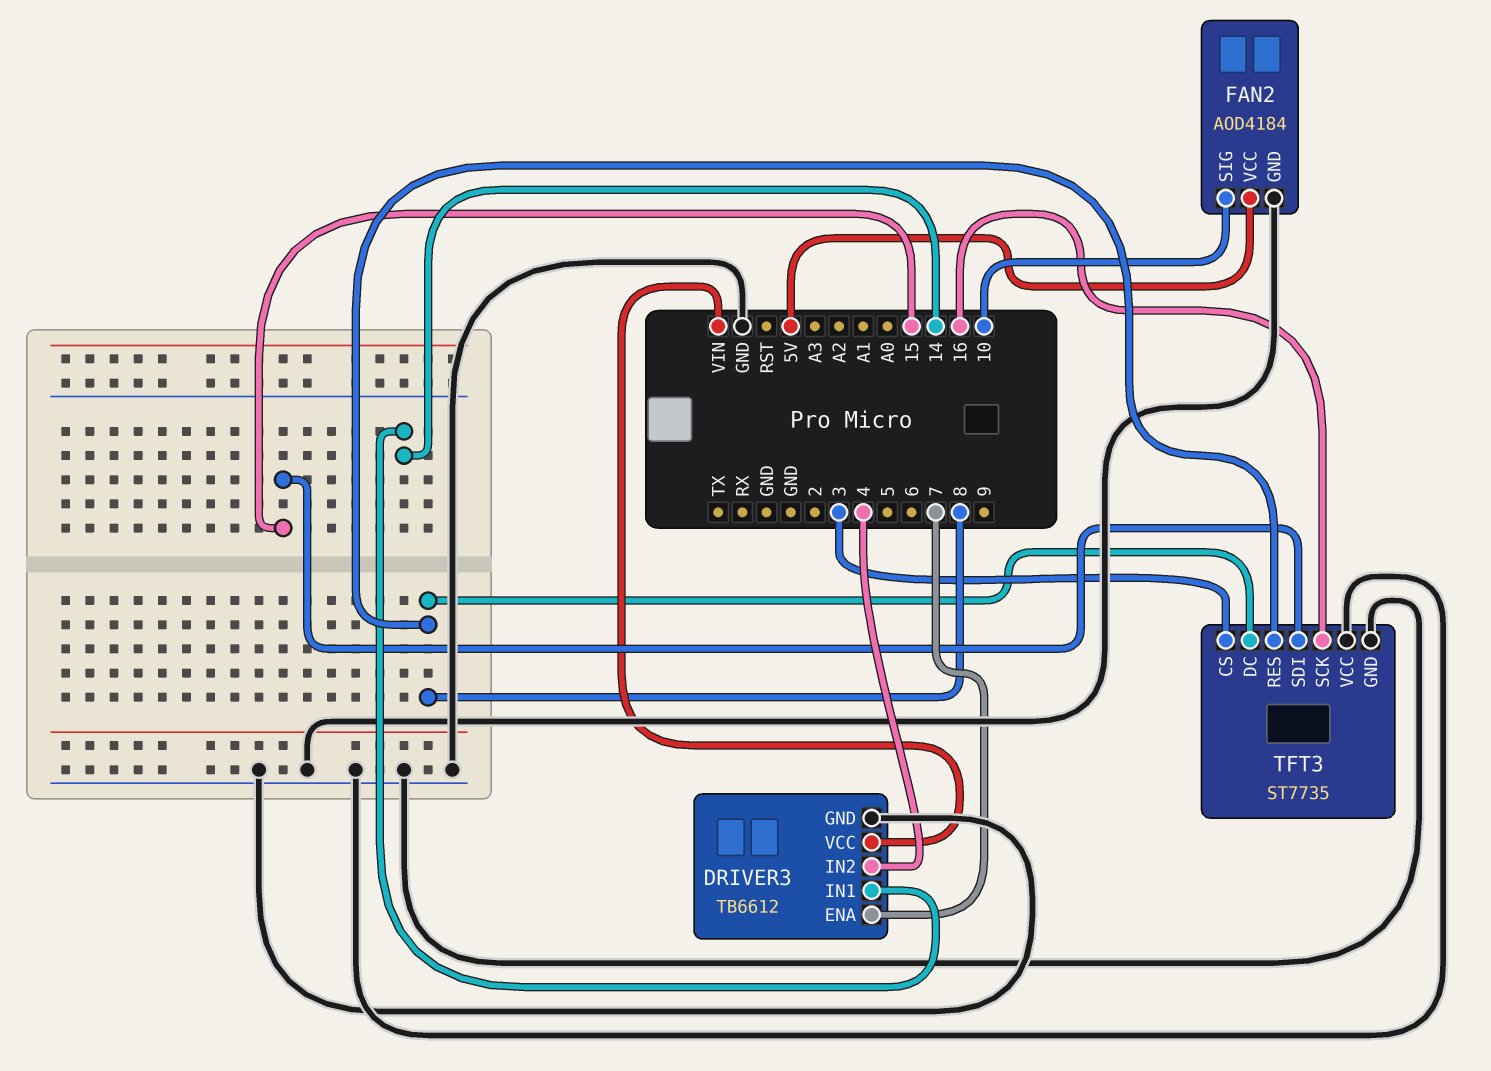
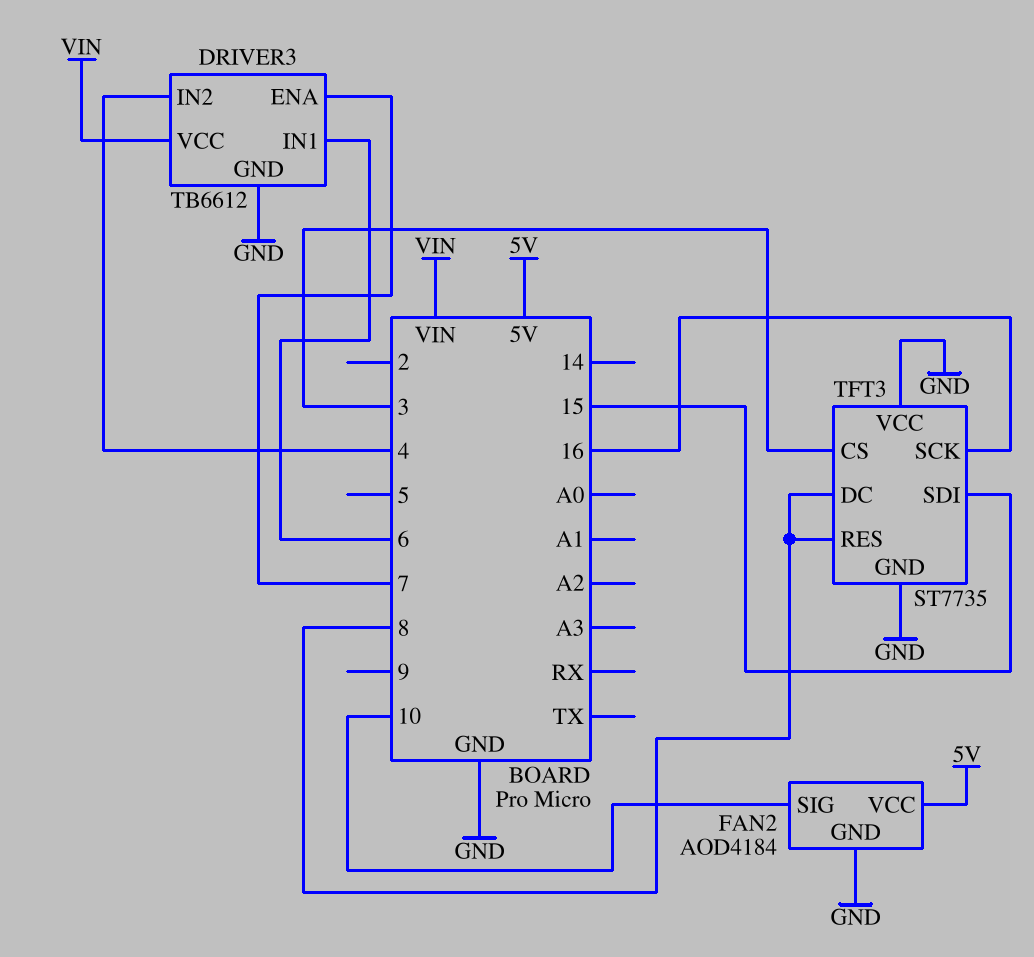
DRIVER3 pin IN1: 14 -> 6

